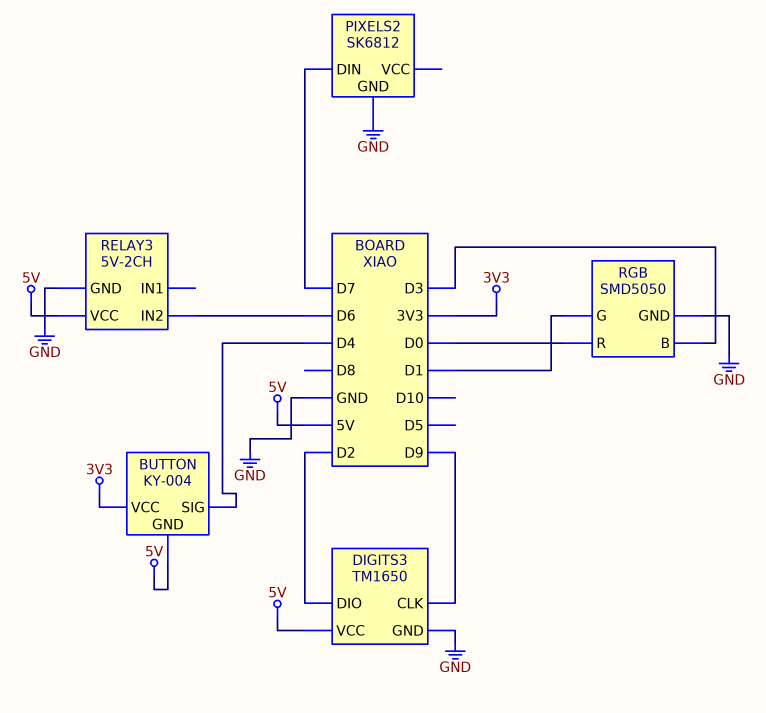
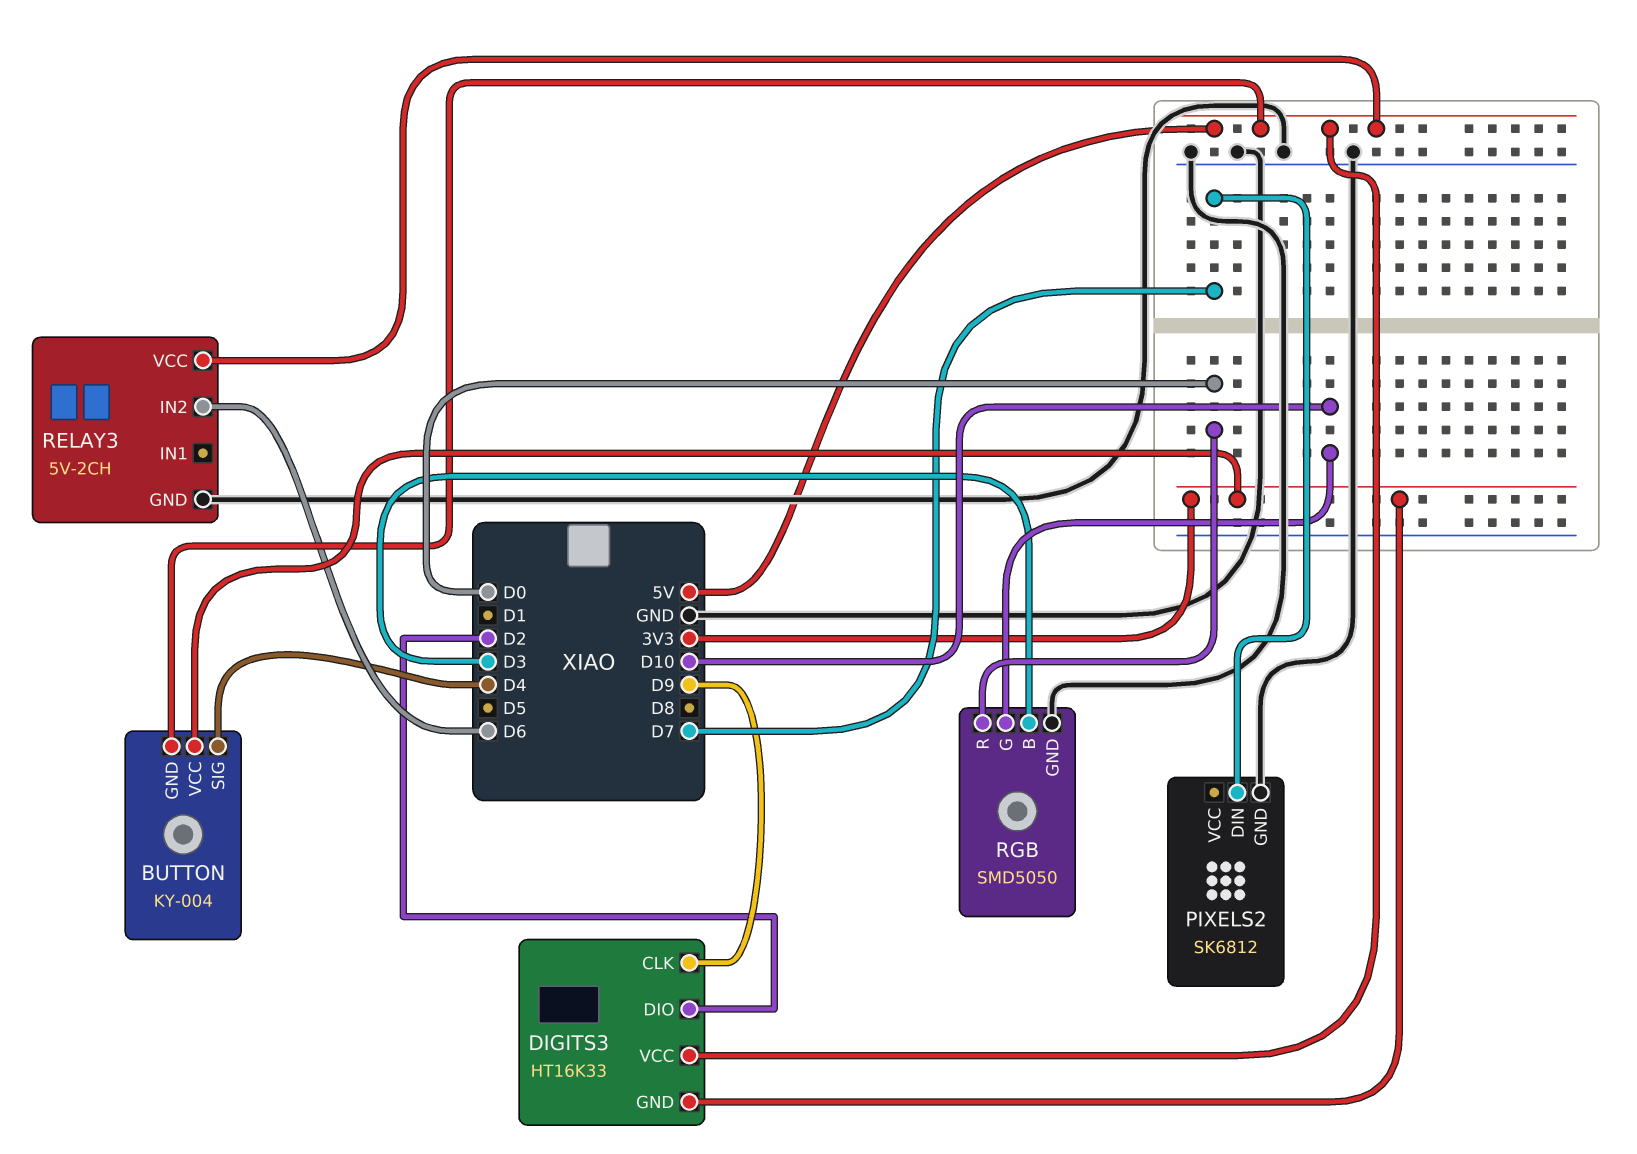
DIGITS3: TM1650 -> HT16K33
DIGITS3 pin GND: GND -> 3V3
RGB pin G: D1 -> D10

